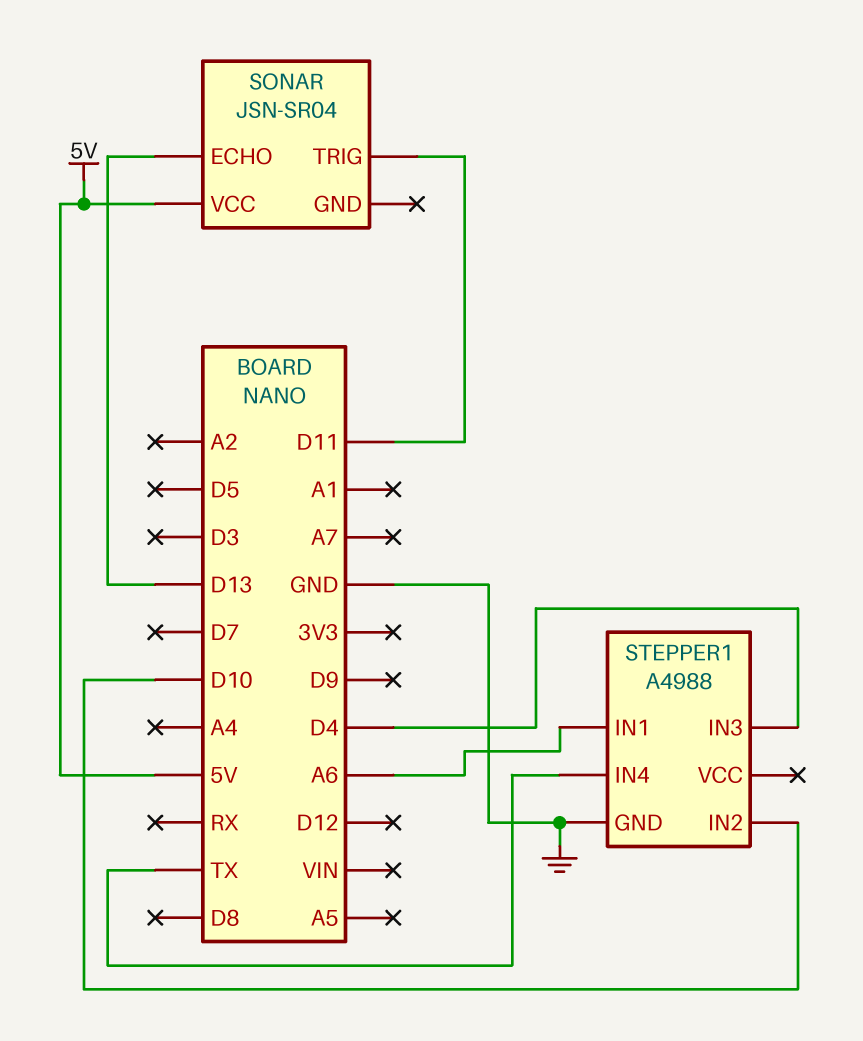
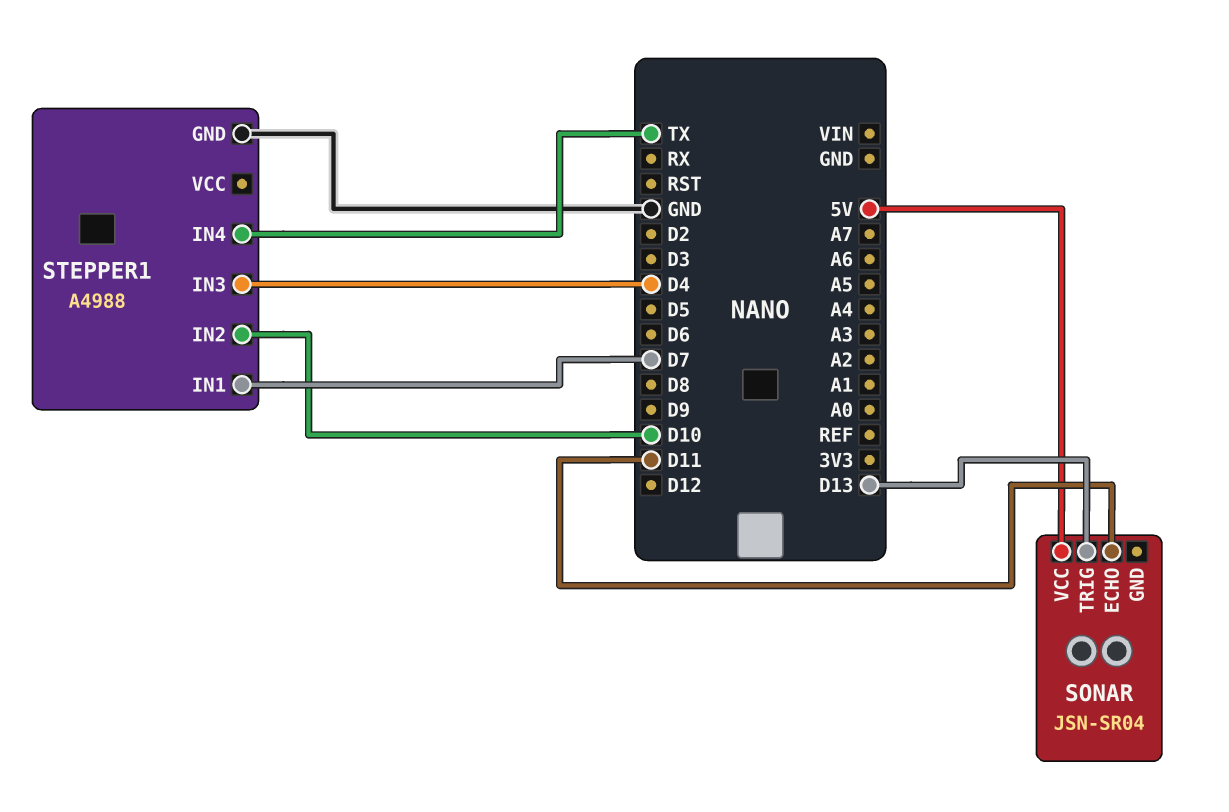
SONAR pin ECHO: D13 -> D11
SONAR pin TRIG: D11 -> D13
STEPPER1 pin IN1: A6 -> D7

